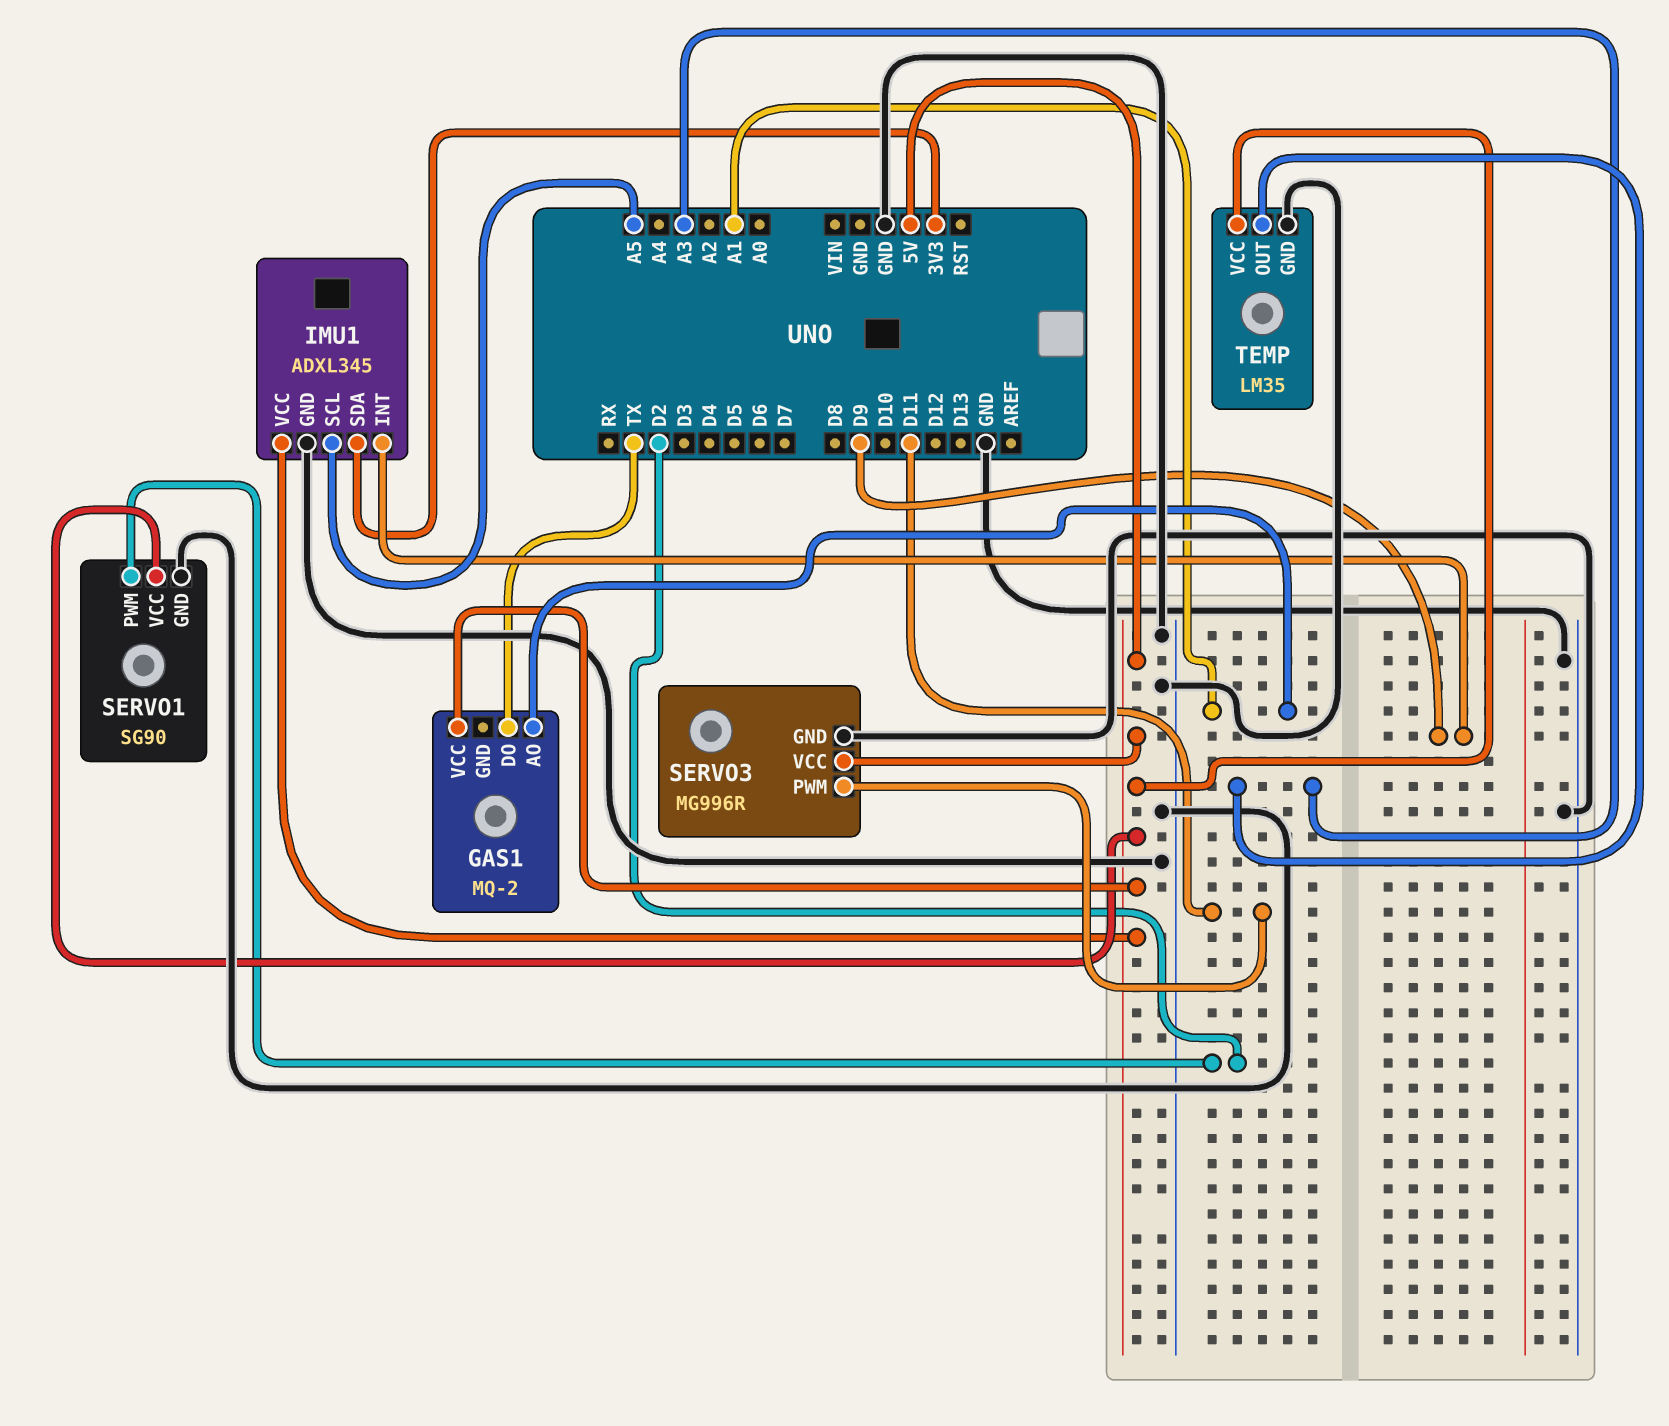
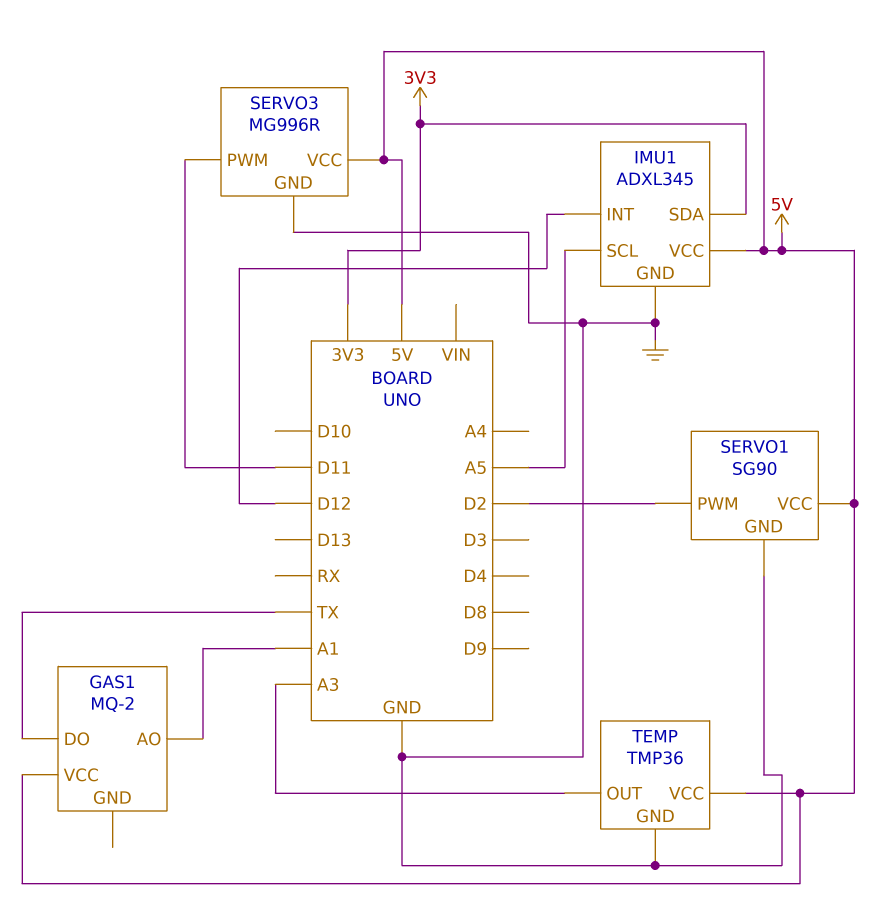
IMU1 pin INT: D9 -> D12
TEMP: LM35 -> TMP36

